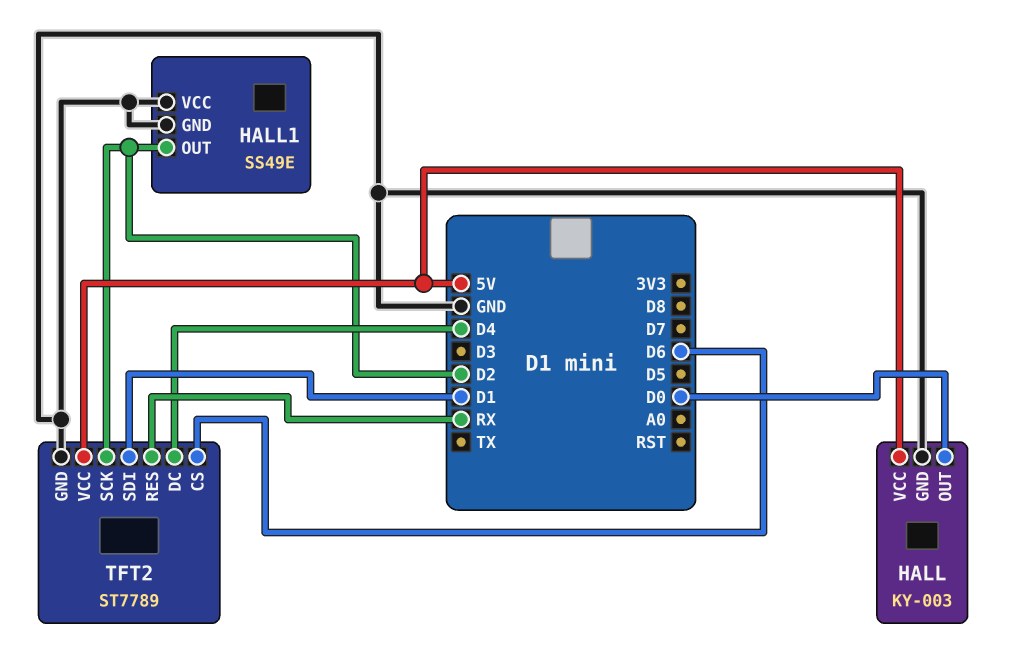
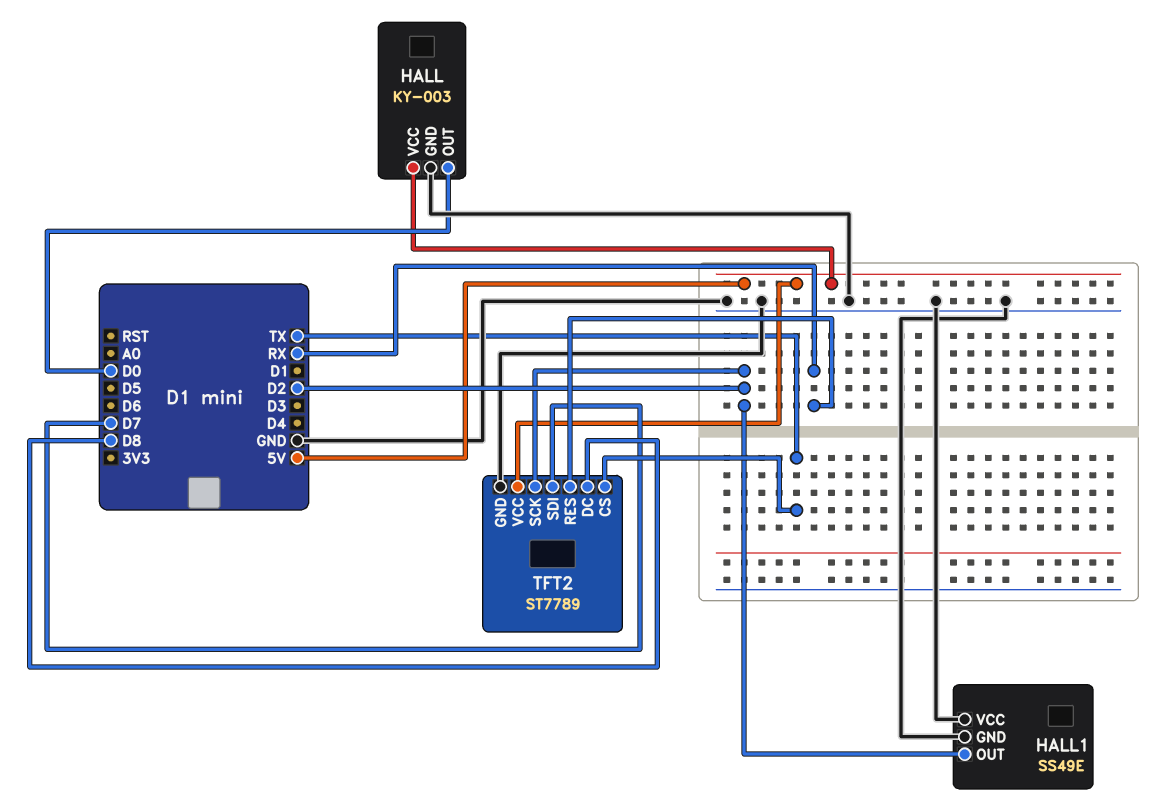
TFT2 pin CS: D6 -> TX
TFT2 pin DC: D4 -> D8
TFT2 pin SDI: D1 -> D7

